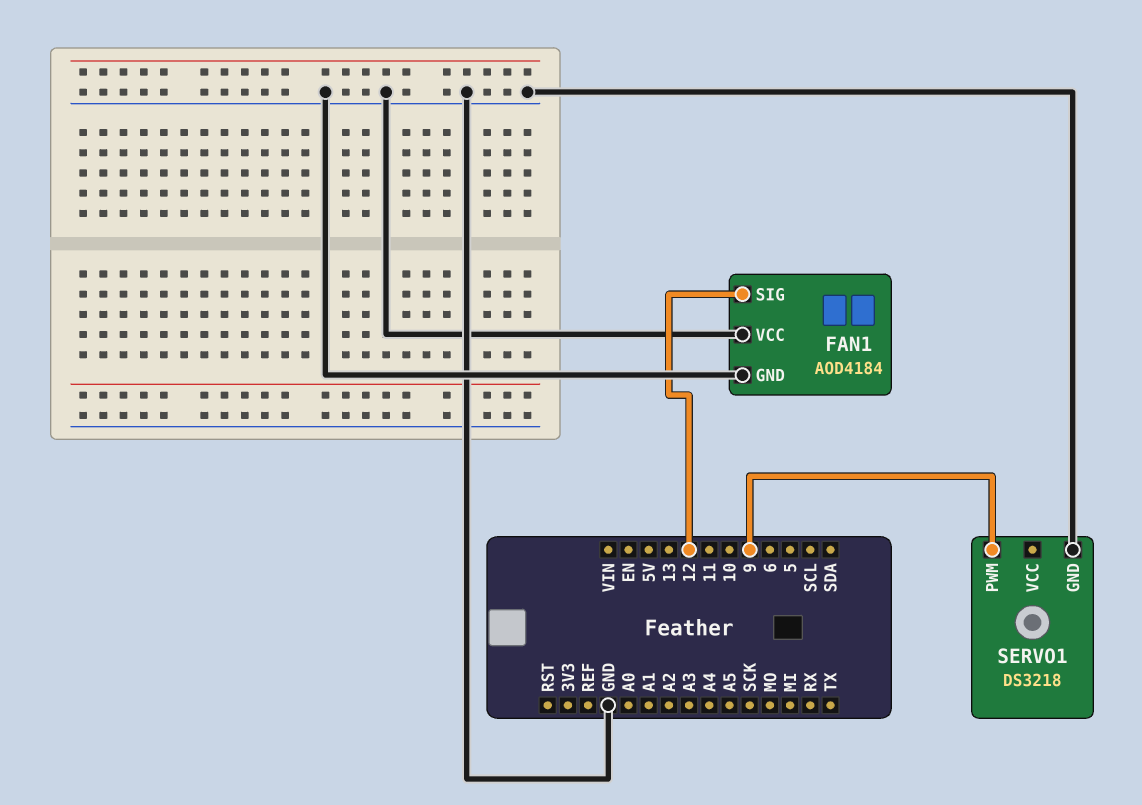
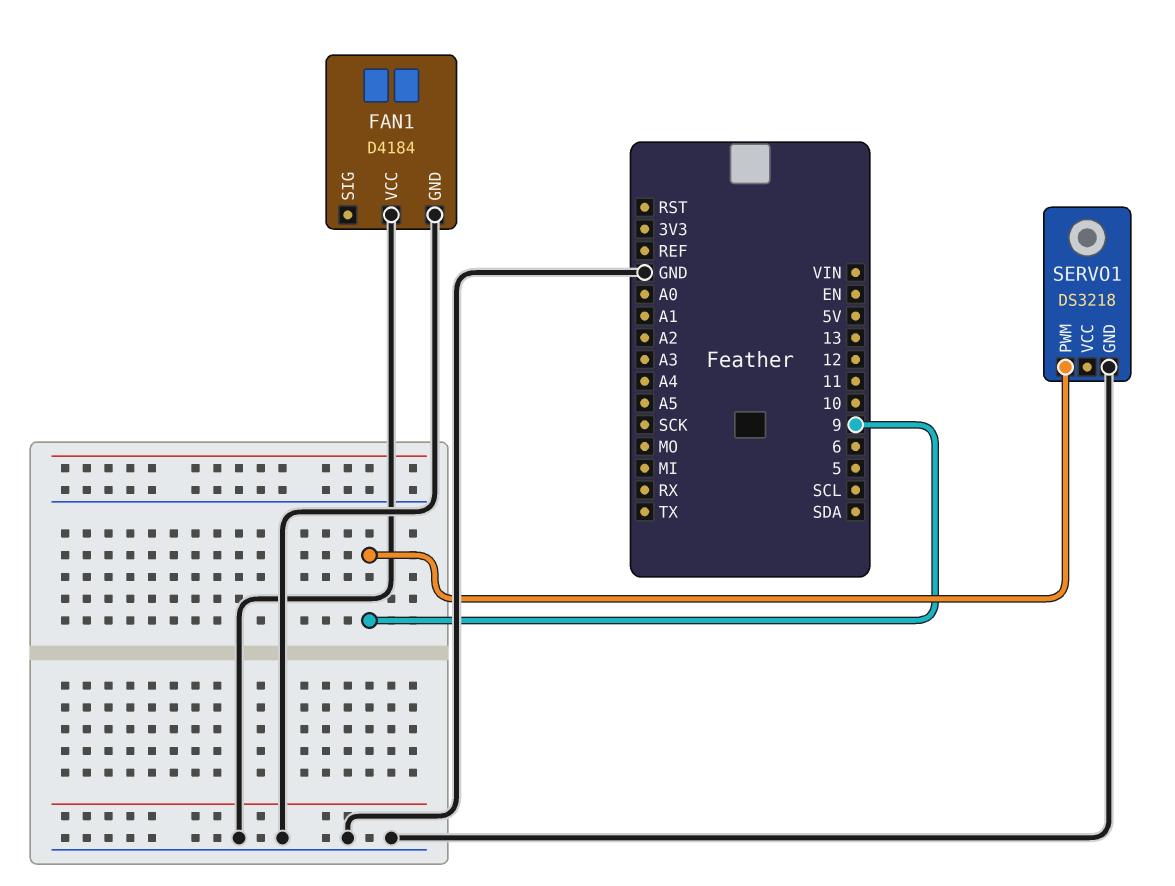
FAN1: AOD4184 -> D4184
FAN1 pin SIG: 12 -> none

